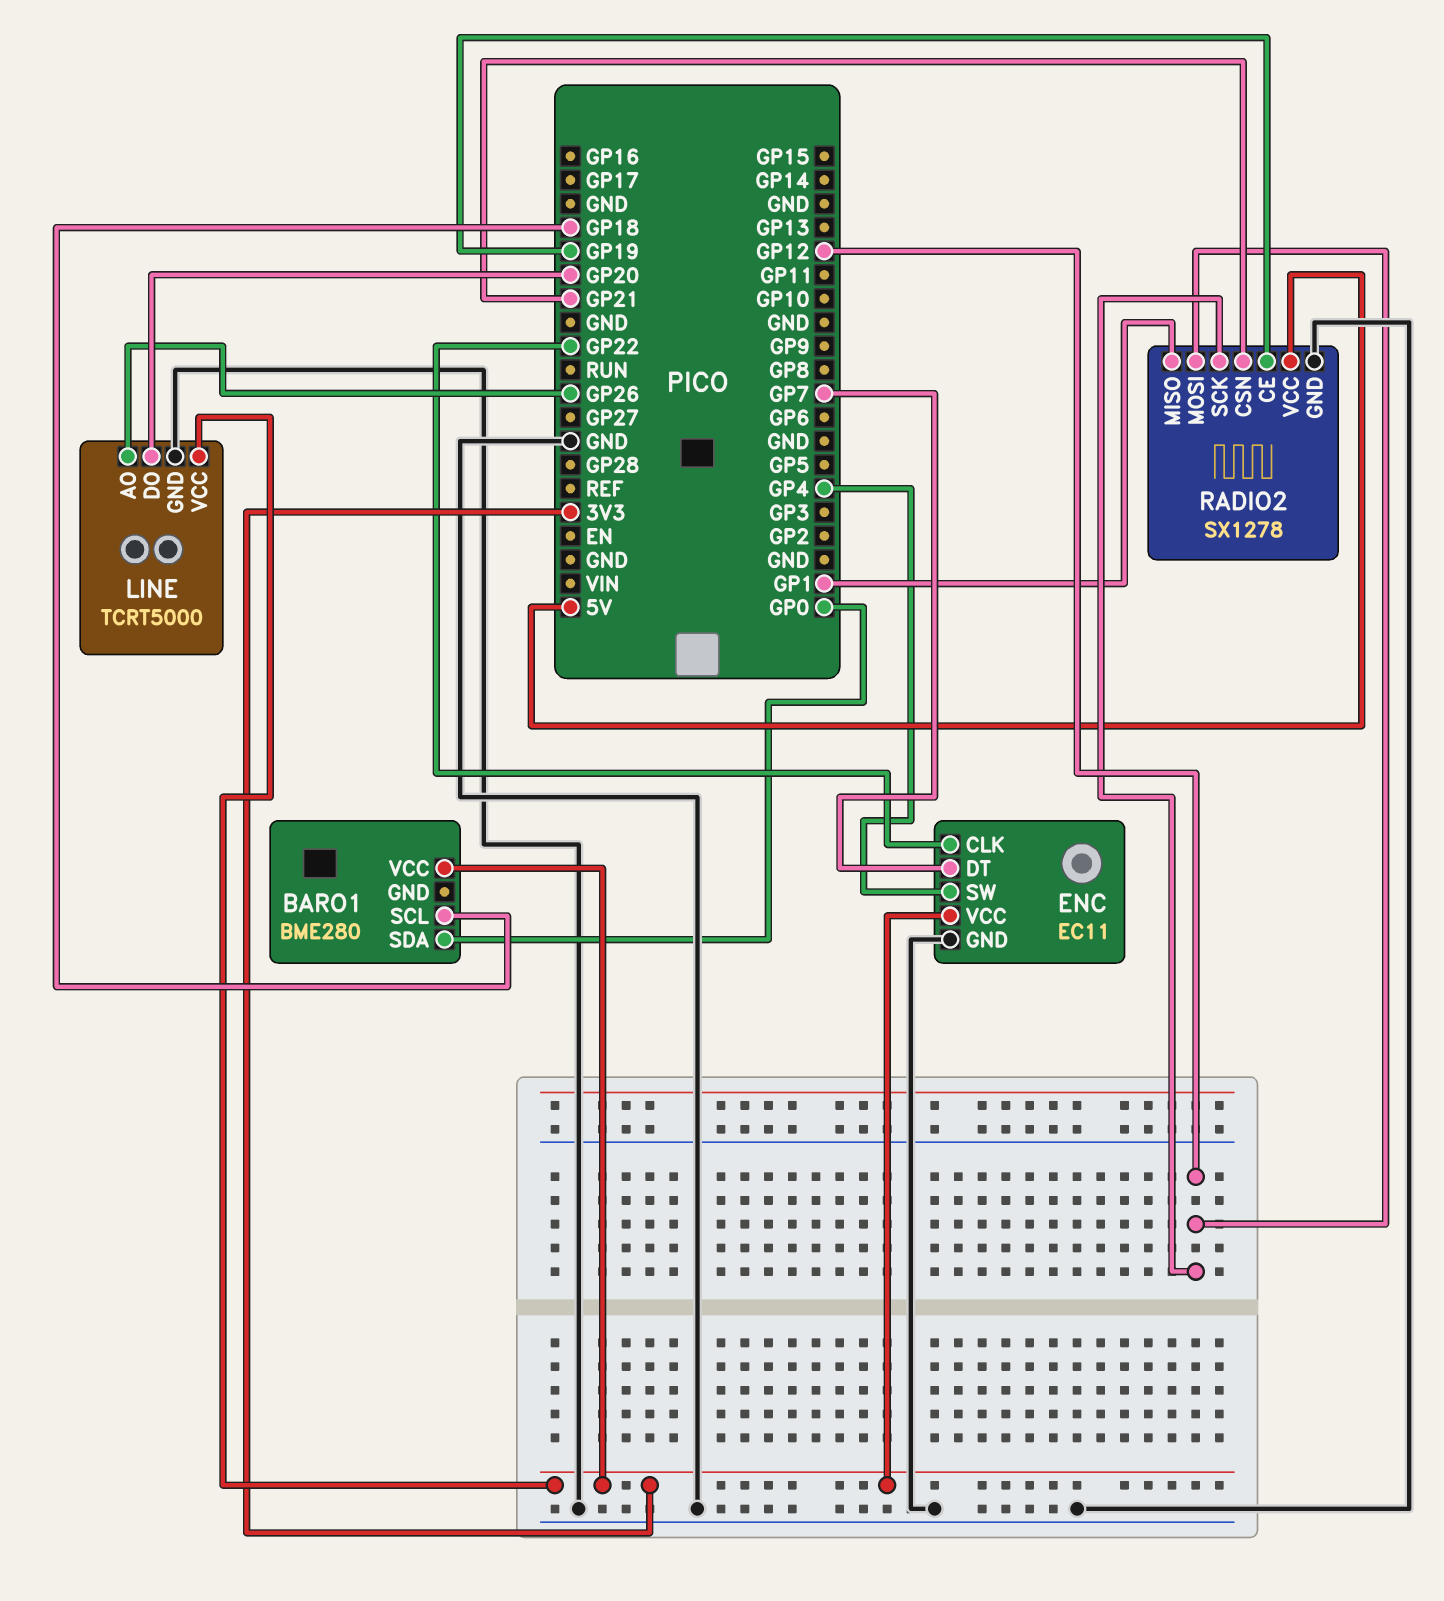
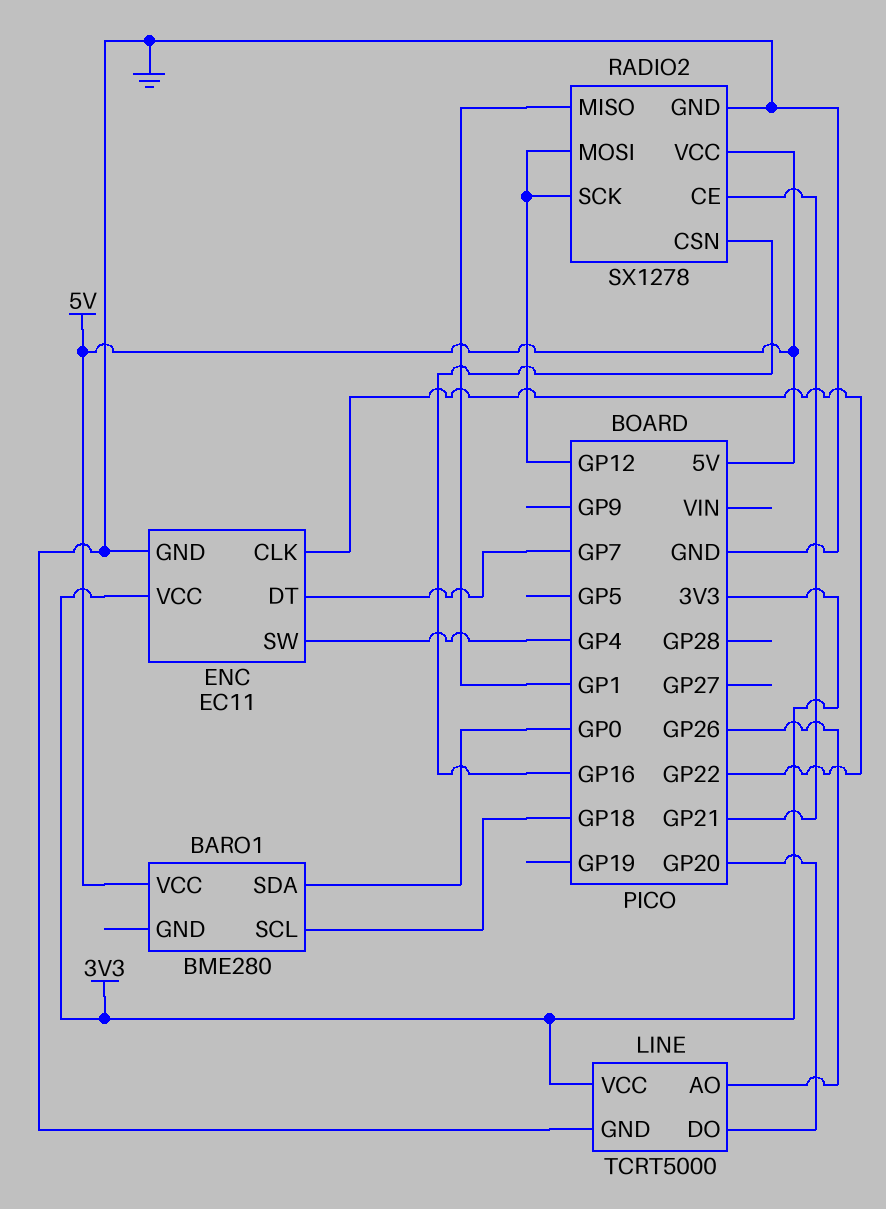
BARO1 pin VCC: 3V3 -> 5V
RADIO2 pin CE: GP19 -> GP21
RADIO2 pin CSN: GP21 -> GP16

